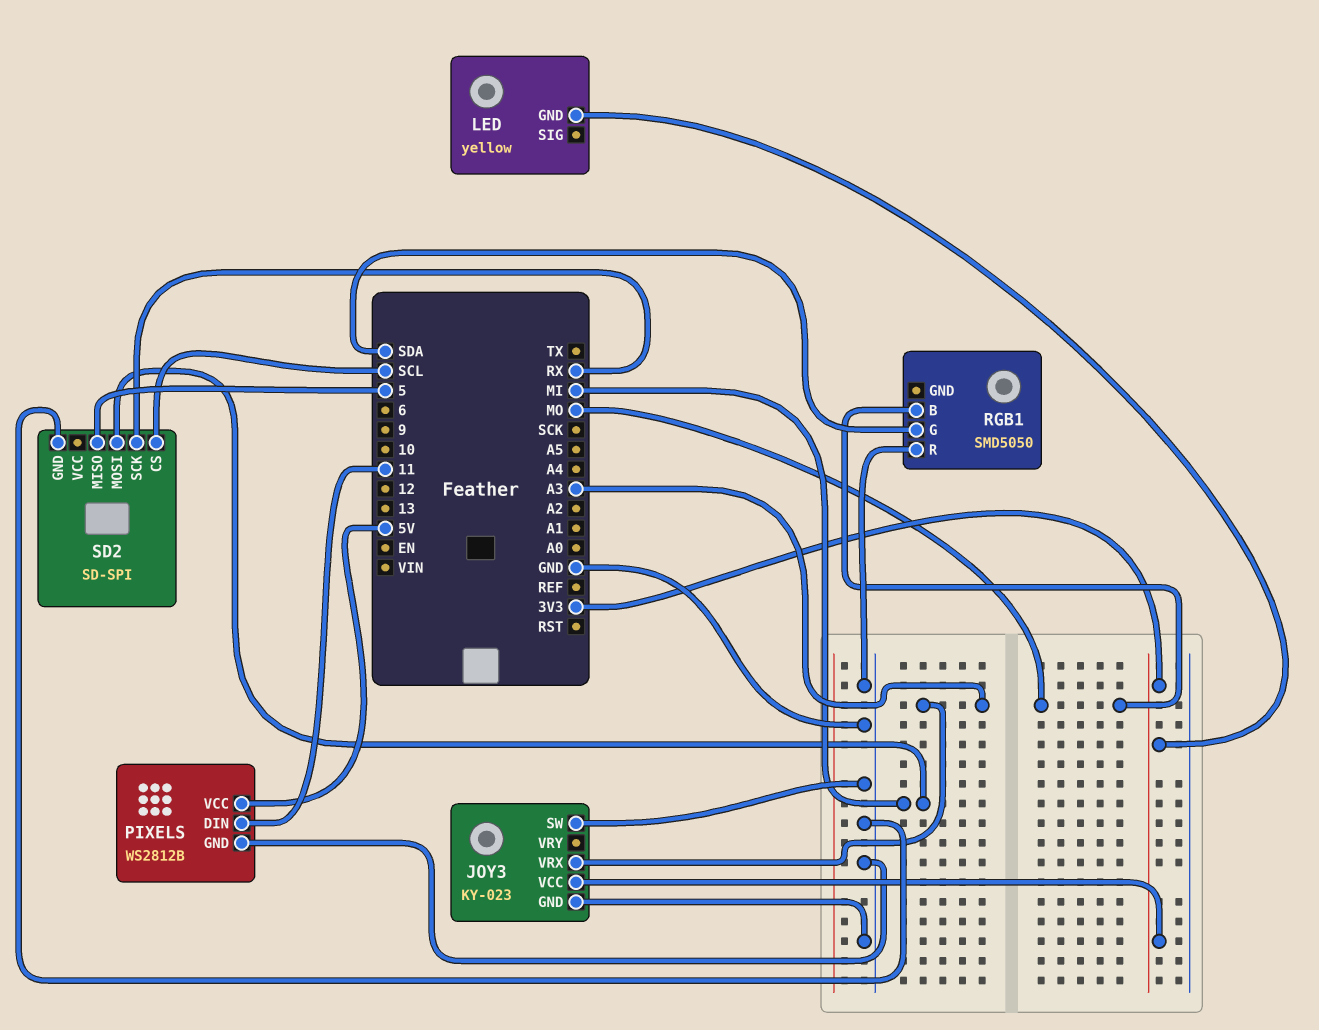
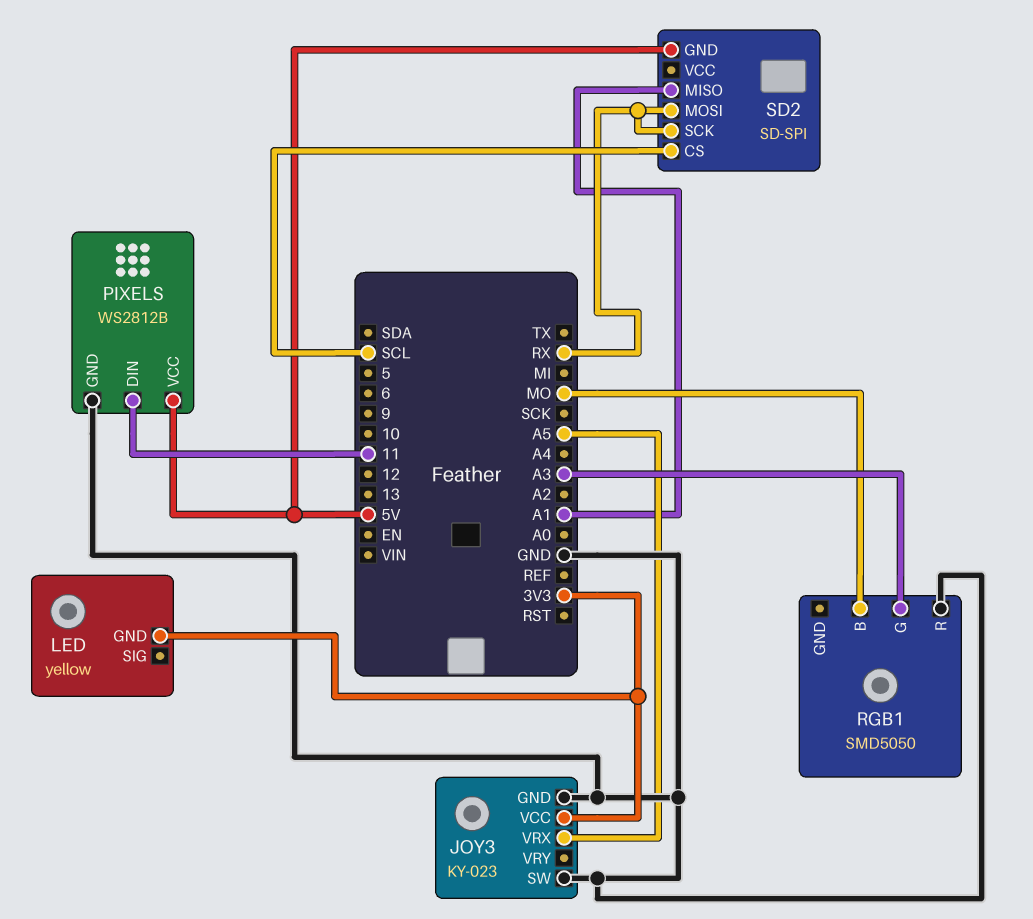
JOY3 pin VRX: A3 -> A5
RGB1 pin G: SDA -> A3
SD2 pin GND: GND -> 5V
SD2 pin MISO: 5 -> A1
SD2 pin MOSI: MI -> RX

